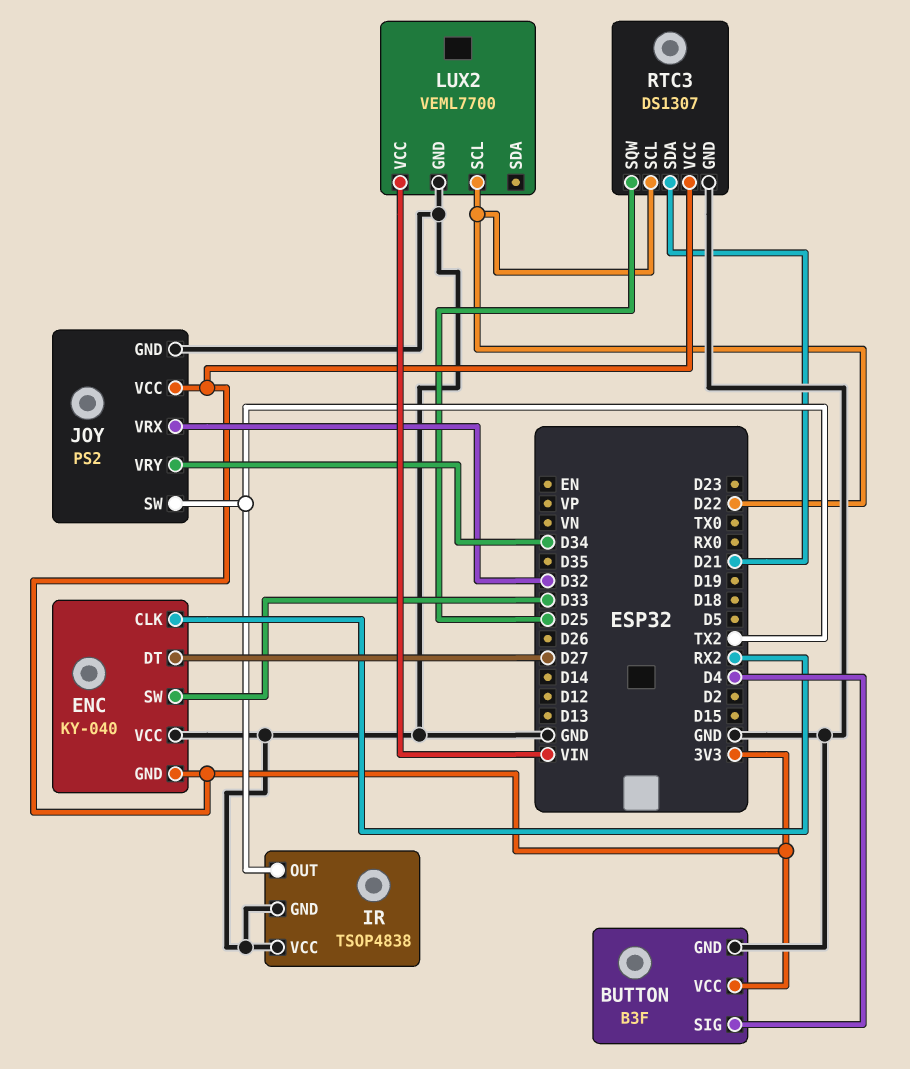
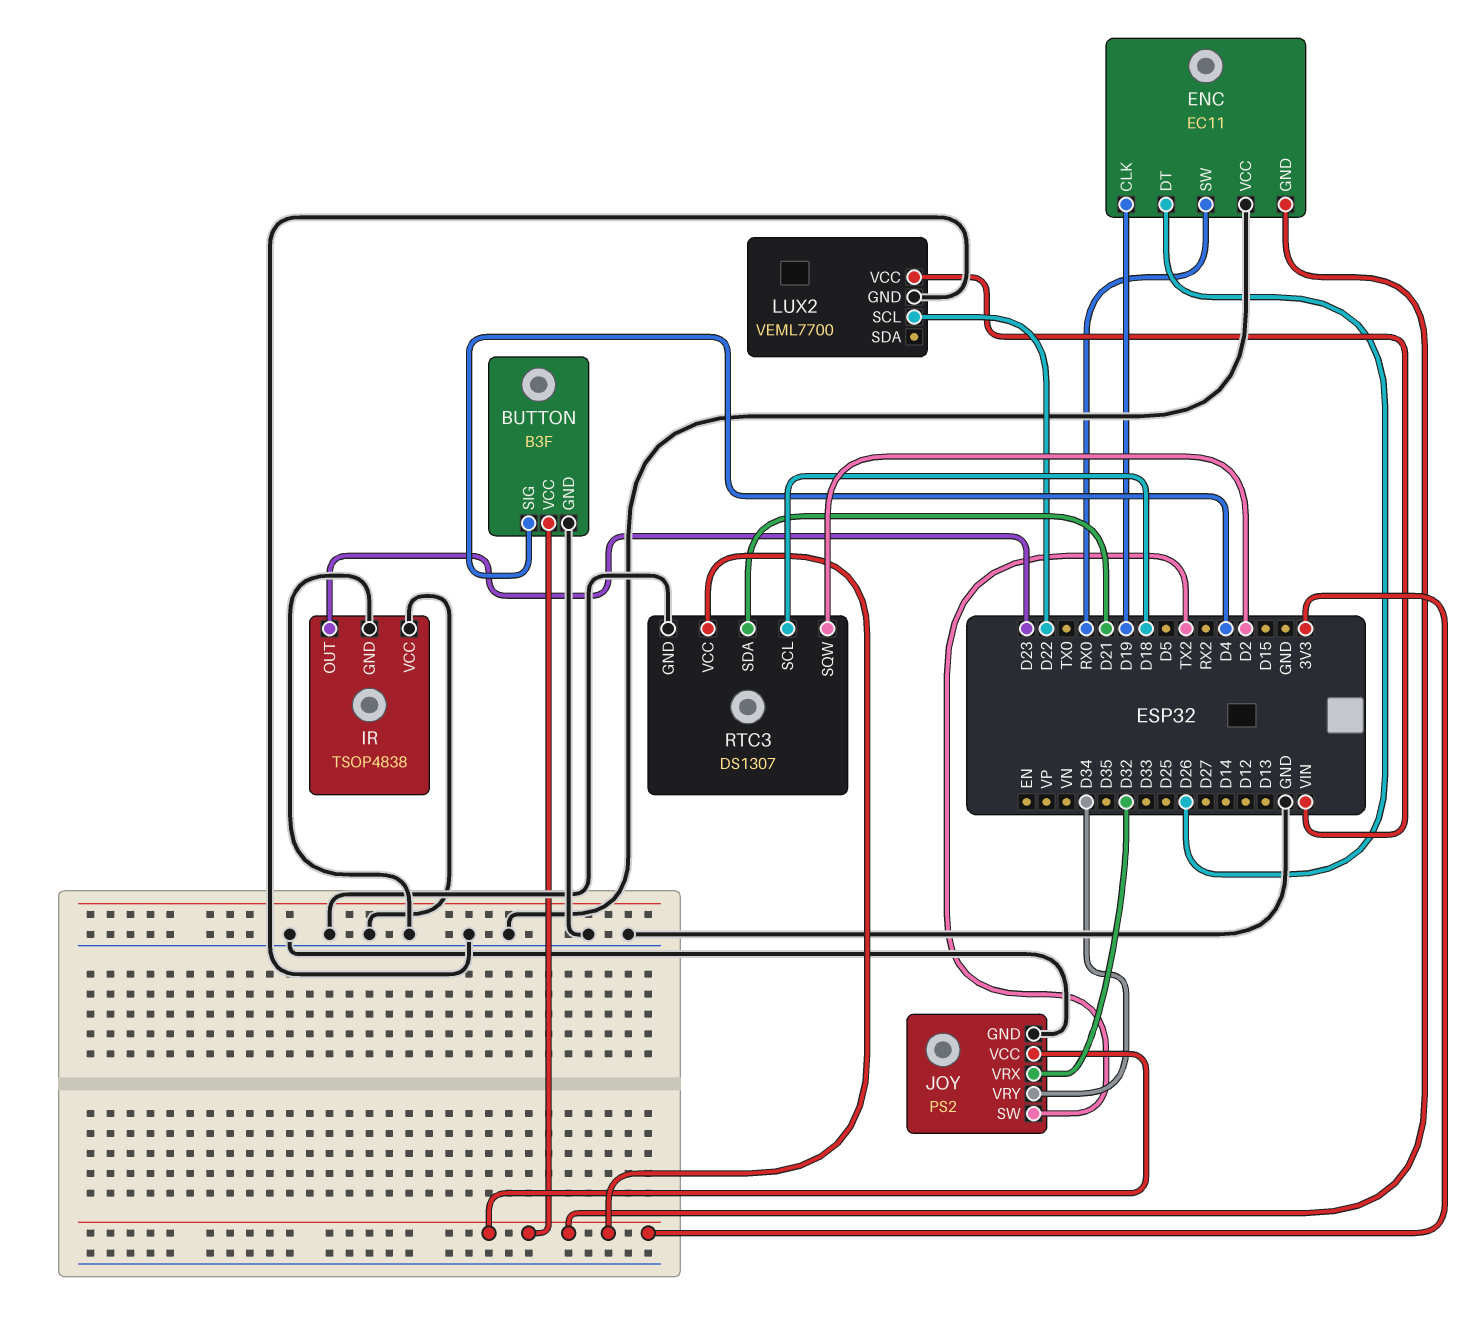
ENC: KY-040 -> EC11
ENC pin CLK: RX2 -> D19
ENC pin DT: D27 -> D26
ENC pin SW: D33 -> RX0
IR pin OUT: TX2 -> D23
RTC3 pin SCL: D22 -> D18
RTC3 pin SQW: D25 -> D2

